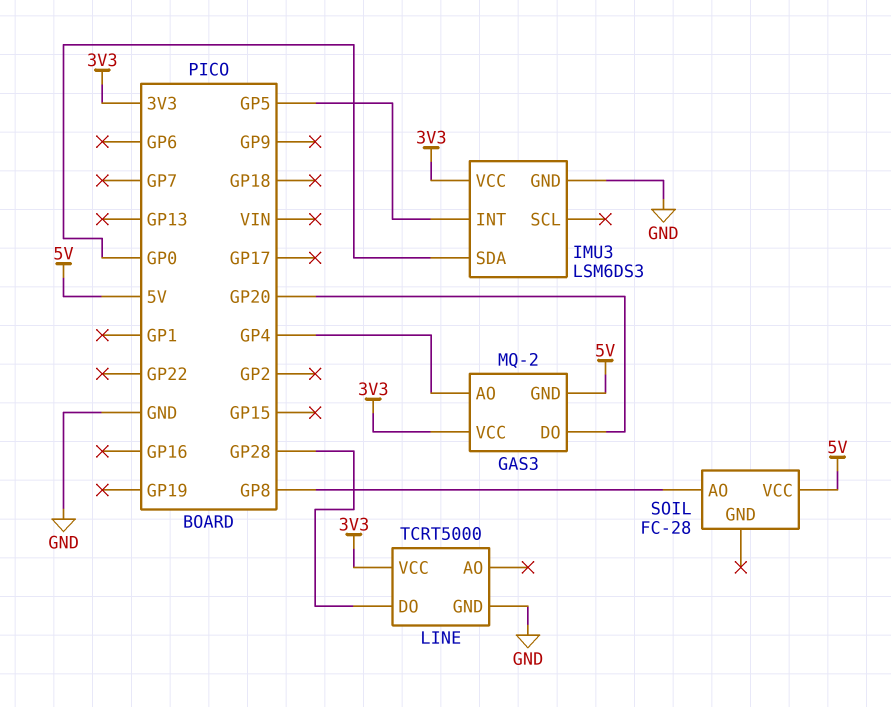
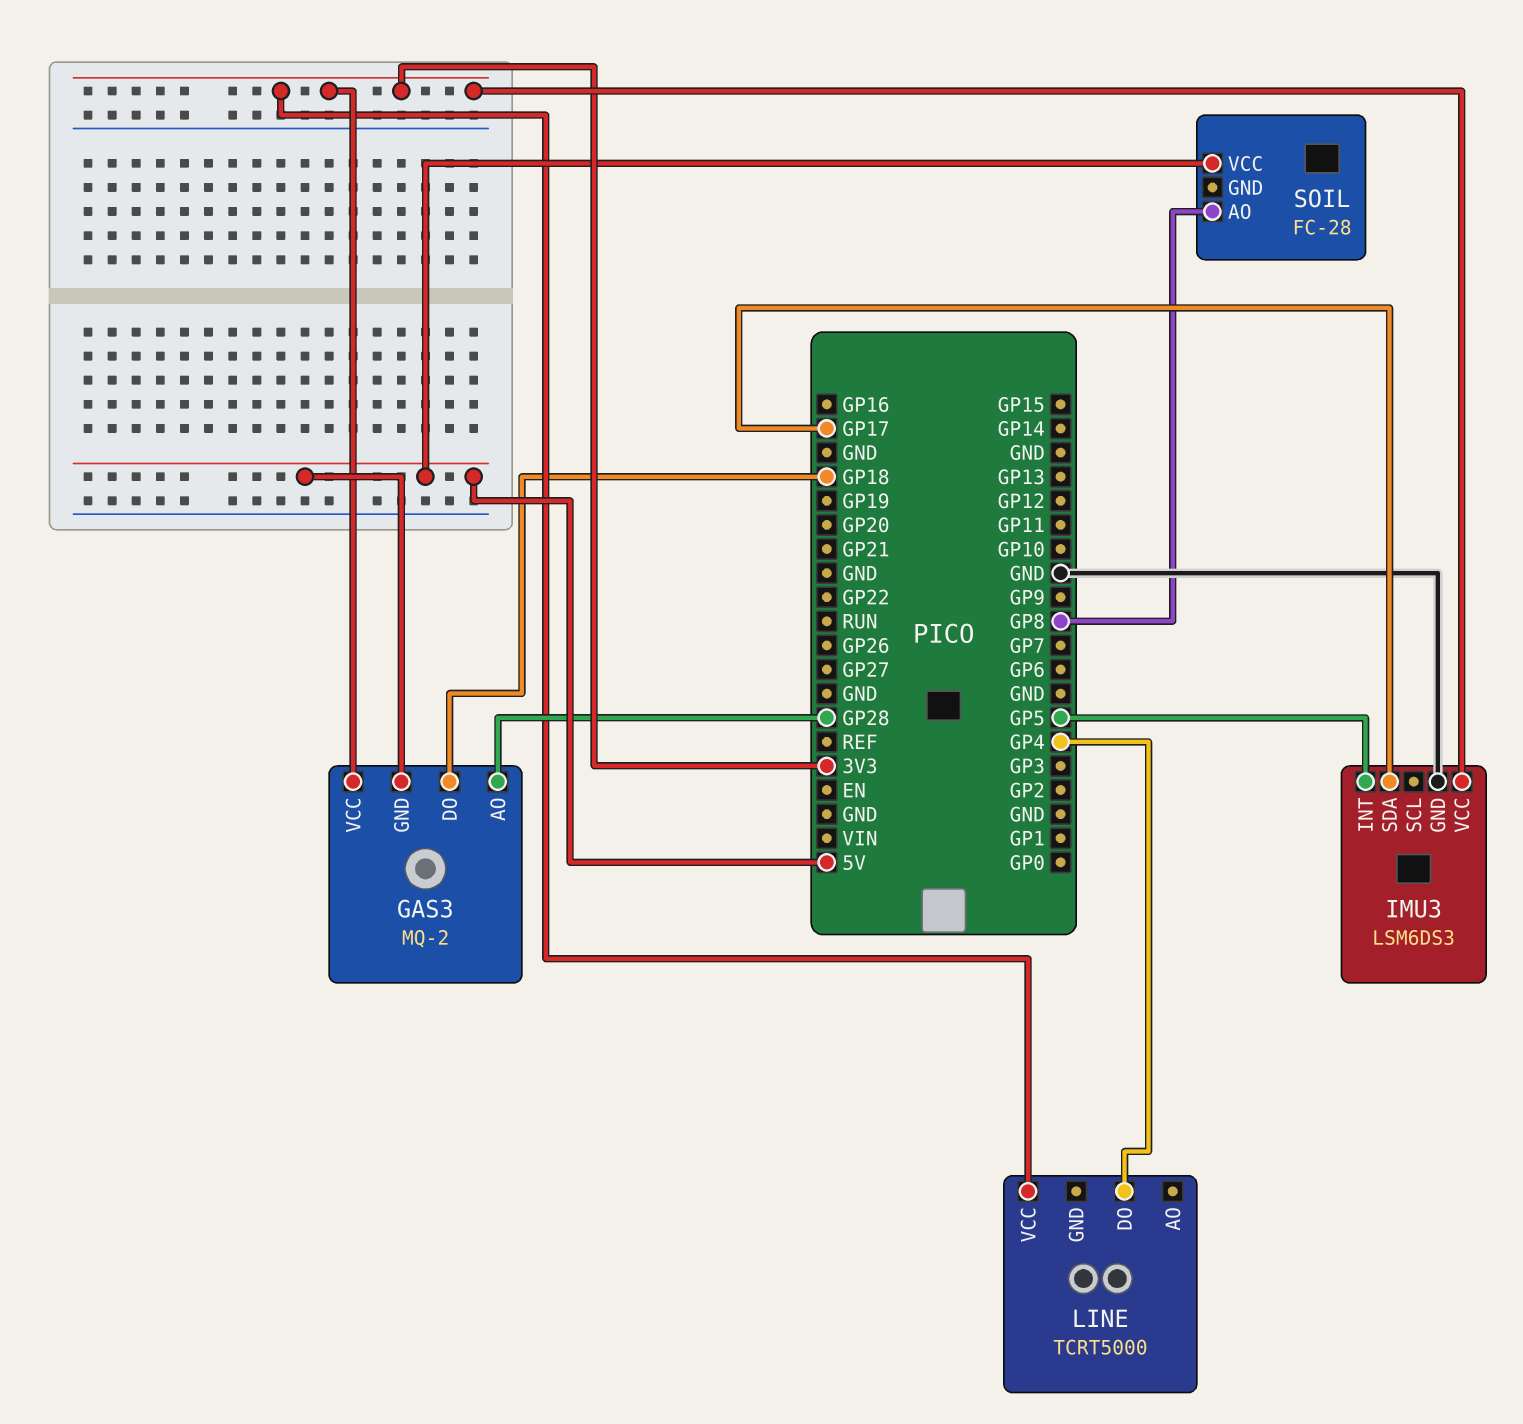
GAS3 pin AO: GP4 -> GP28
GAS3 pin DO: GP20 -> GP18
IMU3 pin SDA: GP0 -> GP17
LINE pin DO: GP28 -> GP4
LINE pin GND: GND -> none

